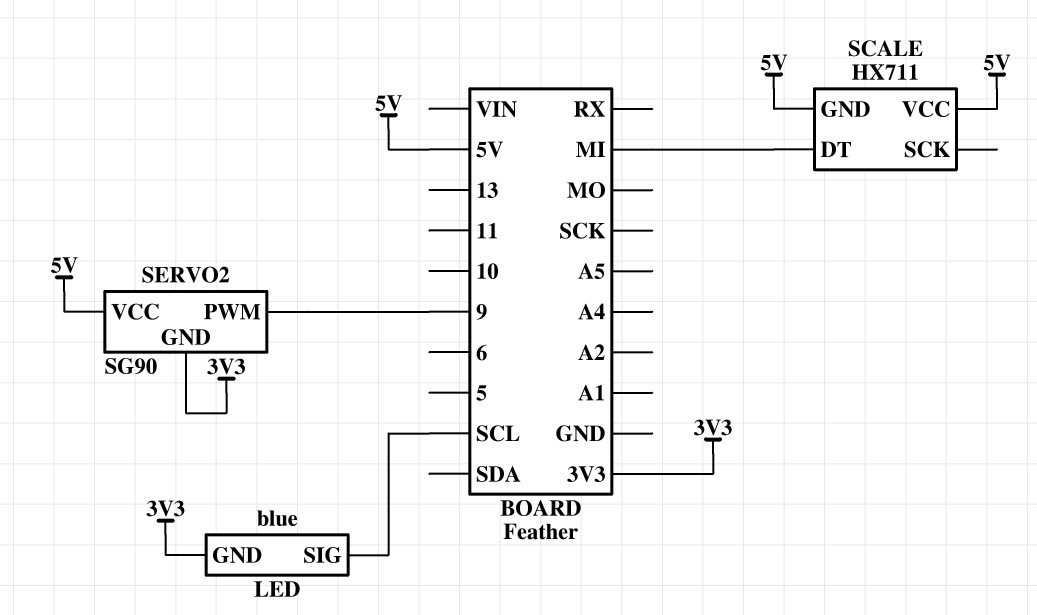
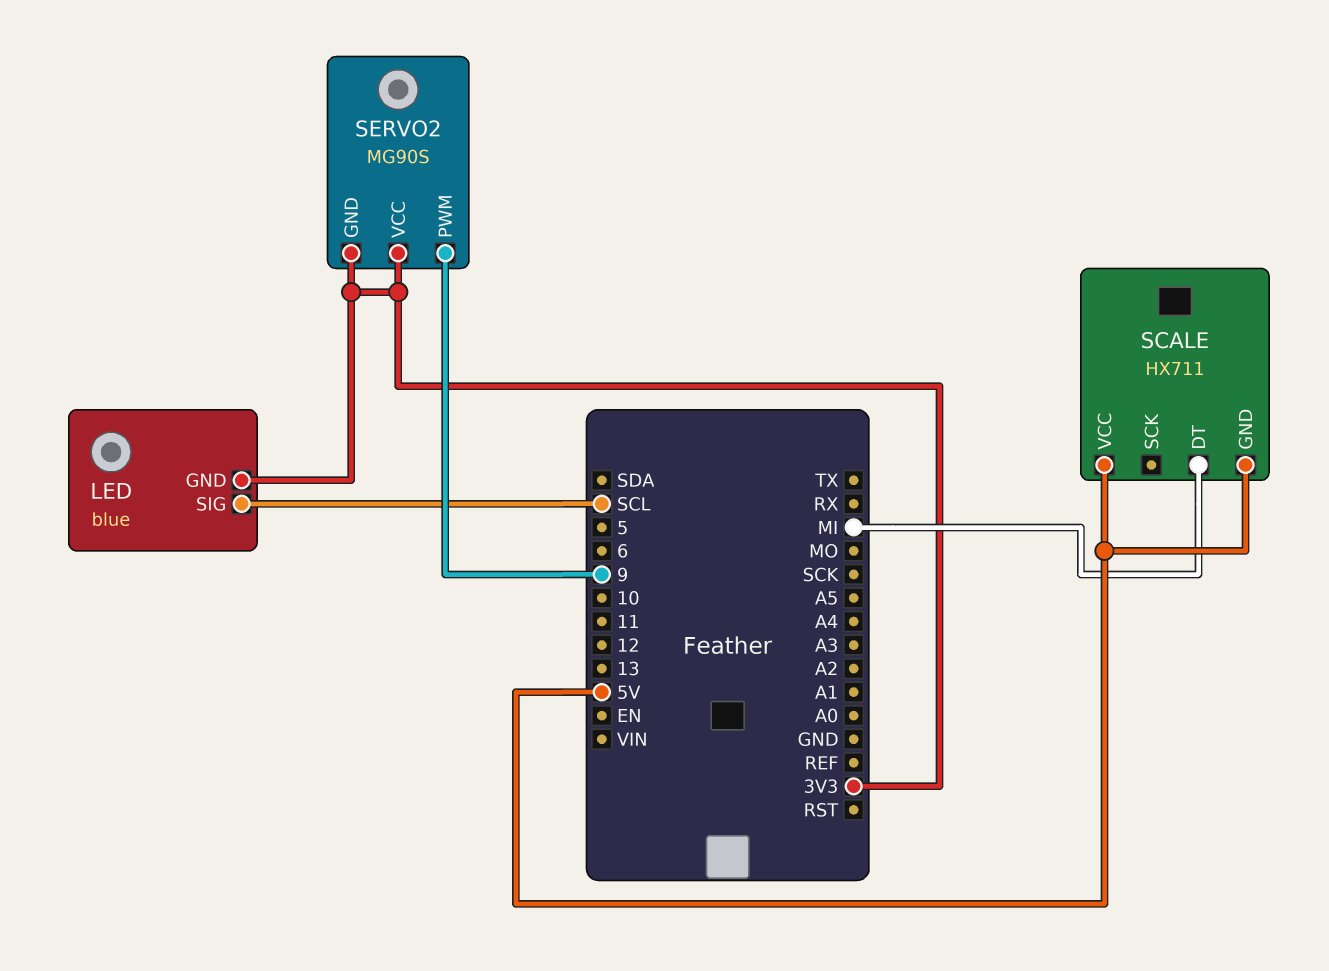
SERVO2: SG90 -> MG90S
SERVO2 pin VCC: 5V -> 3V3

